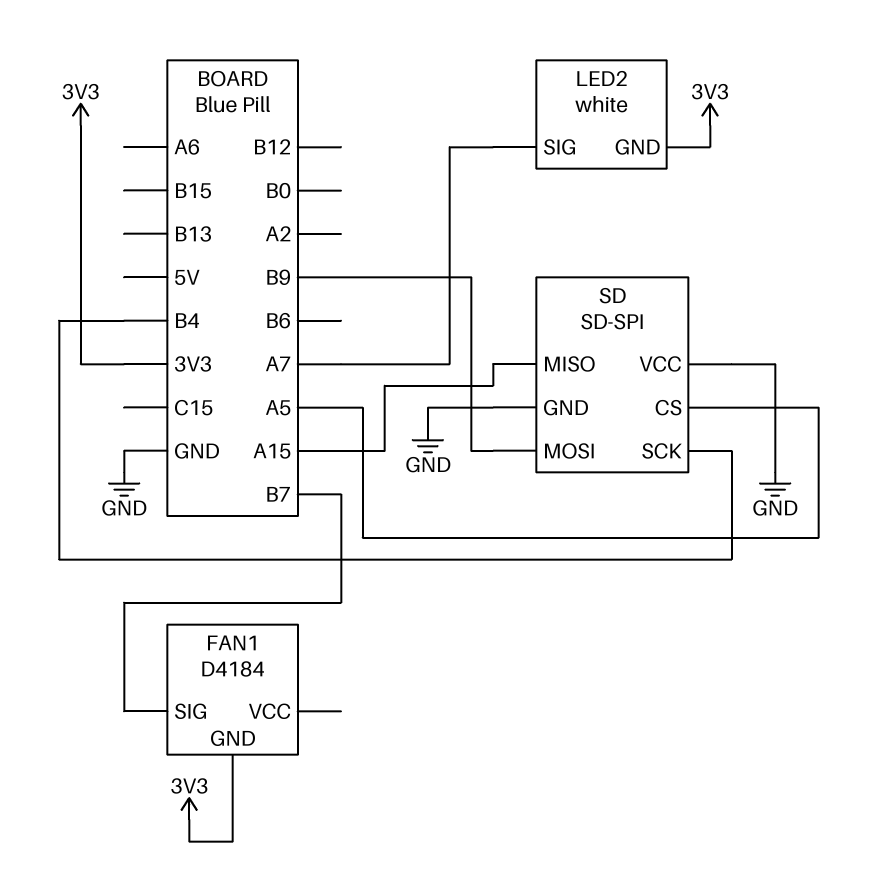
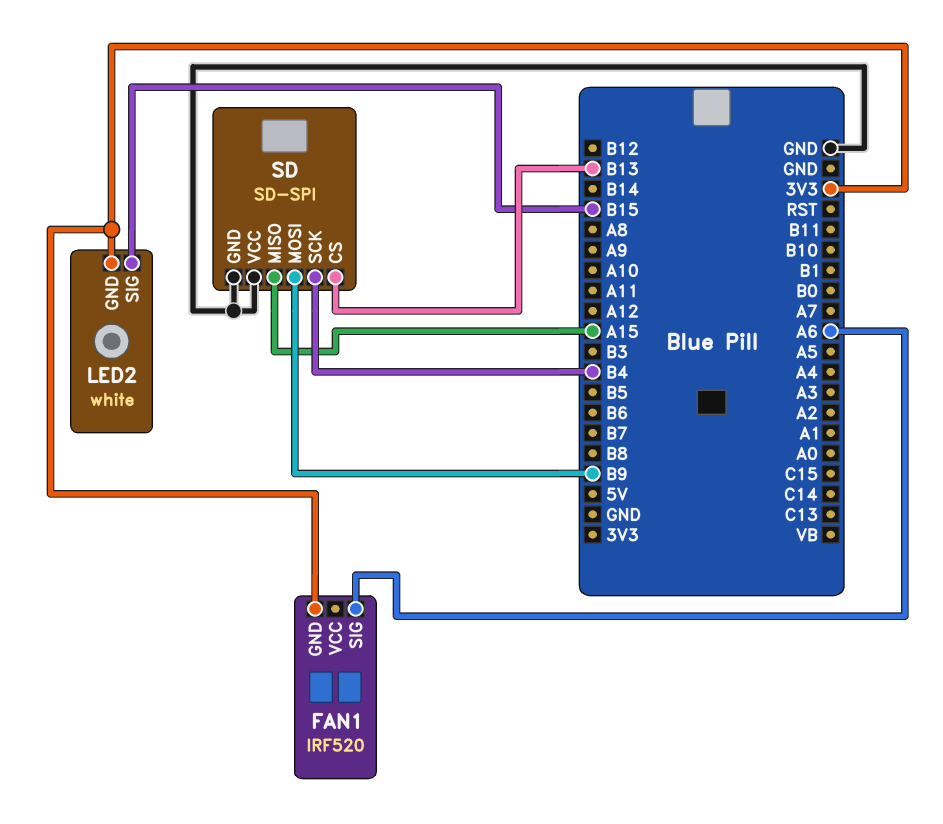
FAN1: D4184 -> IRF520
FAN1 pin SIG: B7 -> A6
LED2 pin SIG: A7 -> B15
SD pin CS: A5 -> B13

